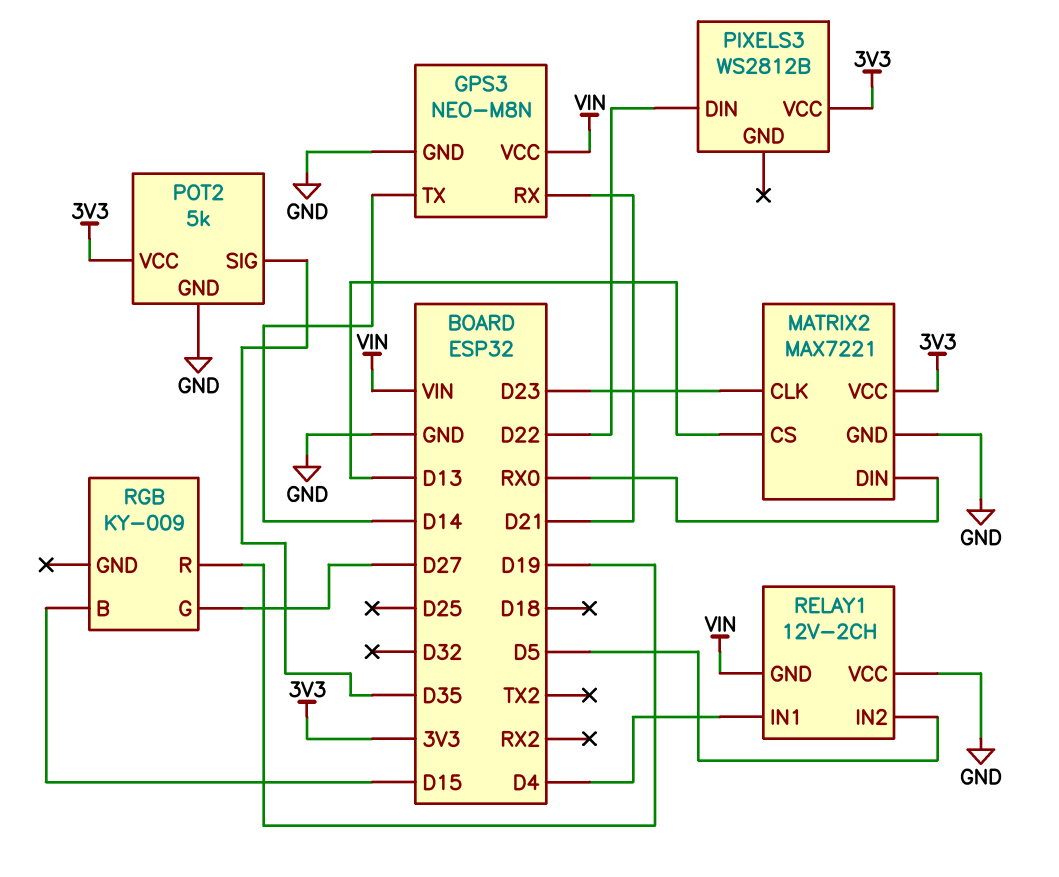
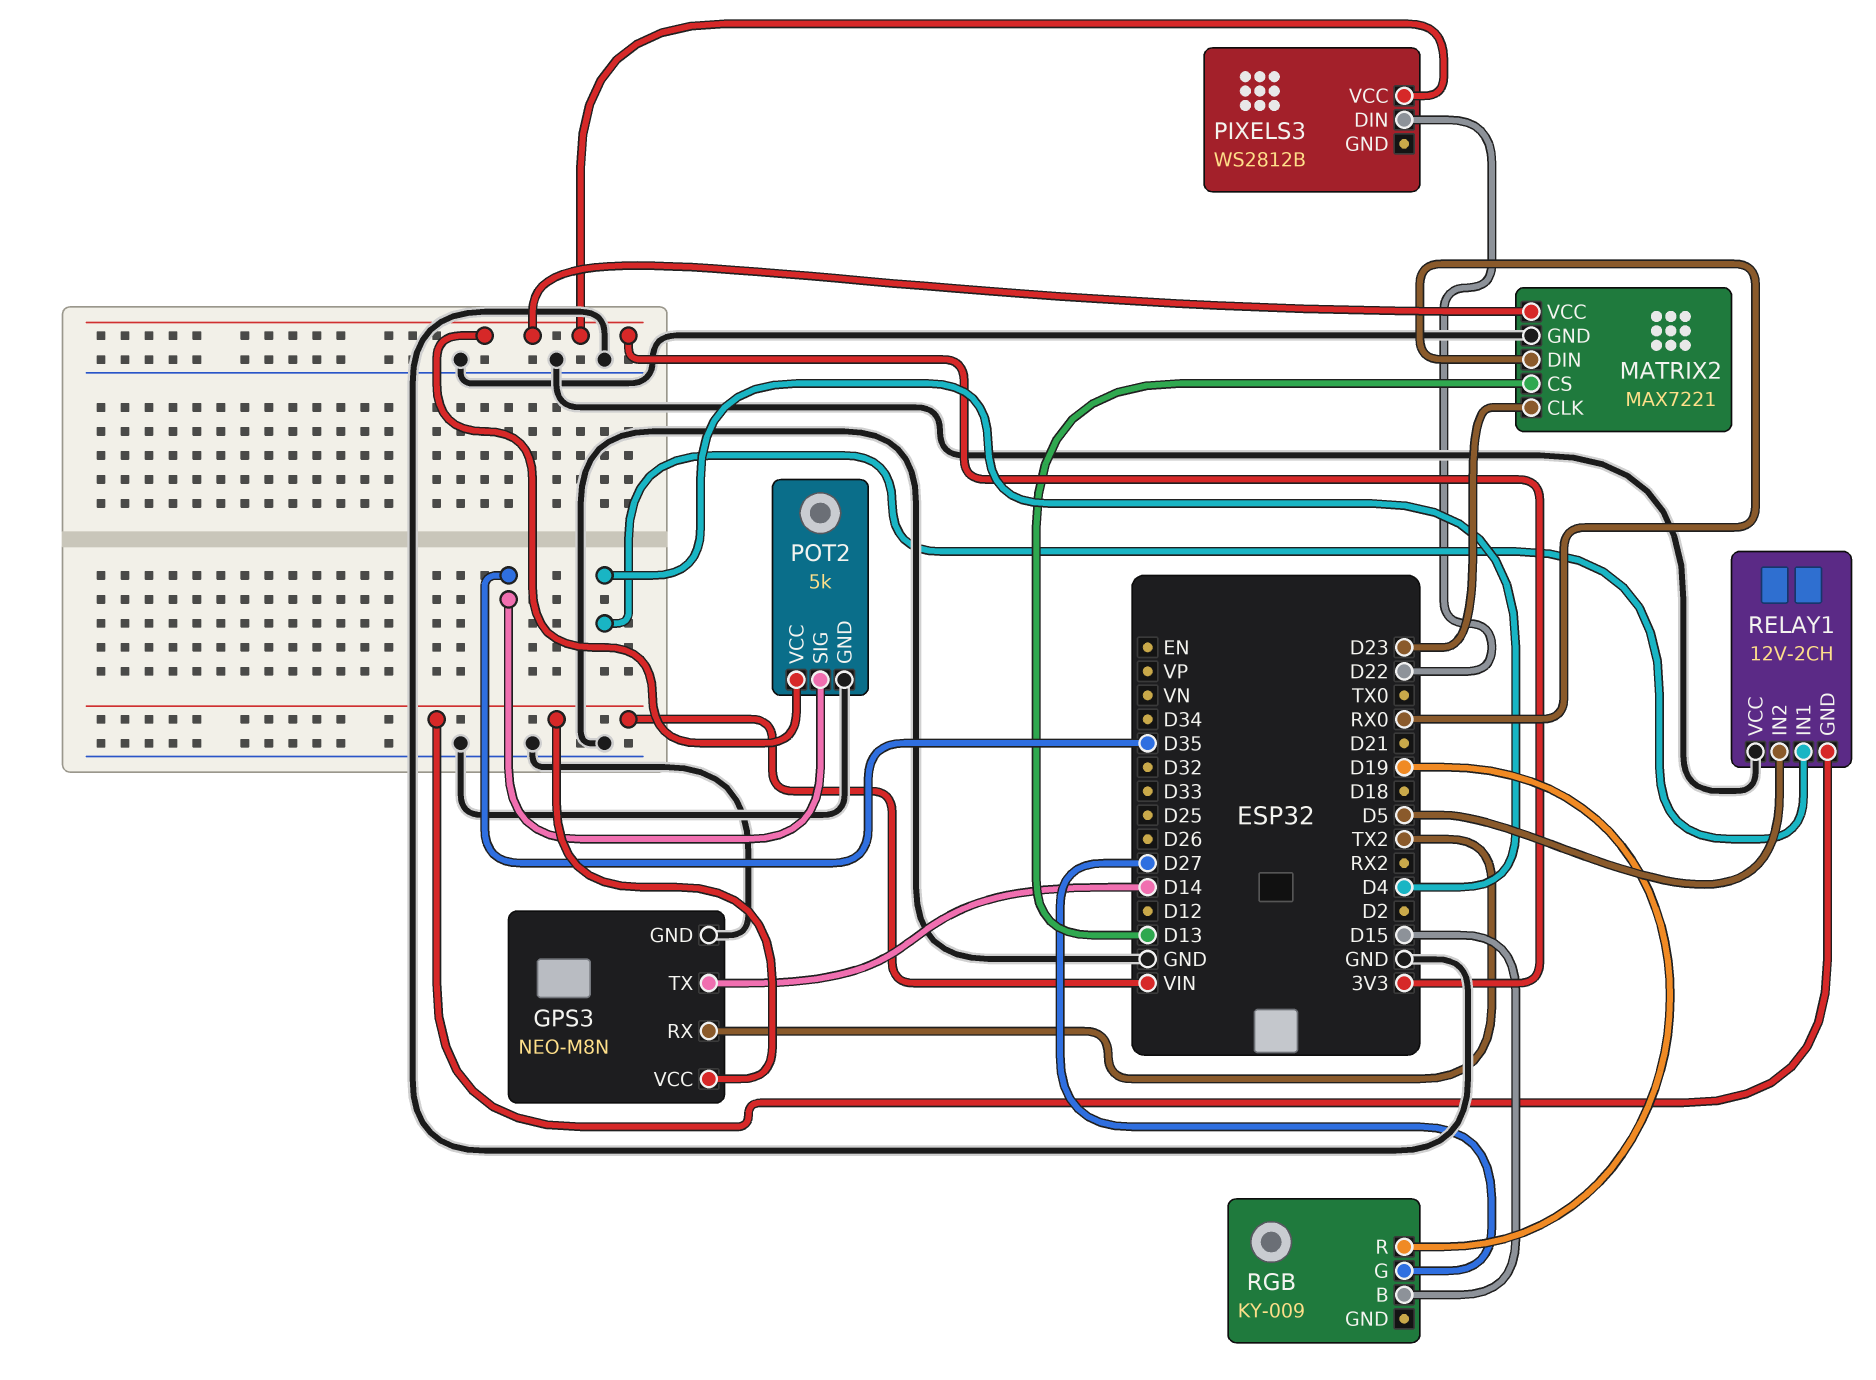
GPS3 pin RX: D21 -> TX2

